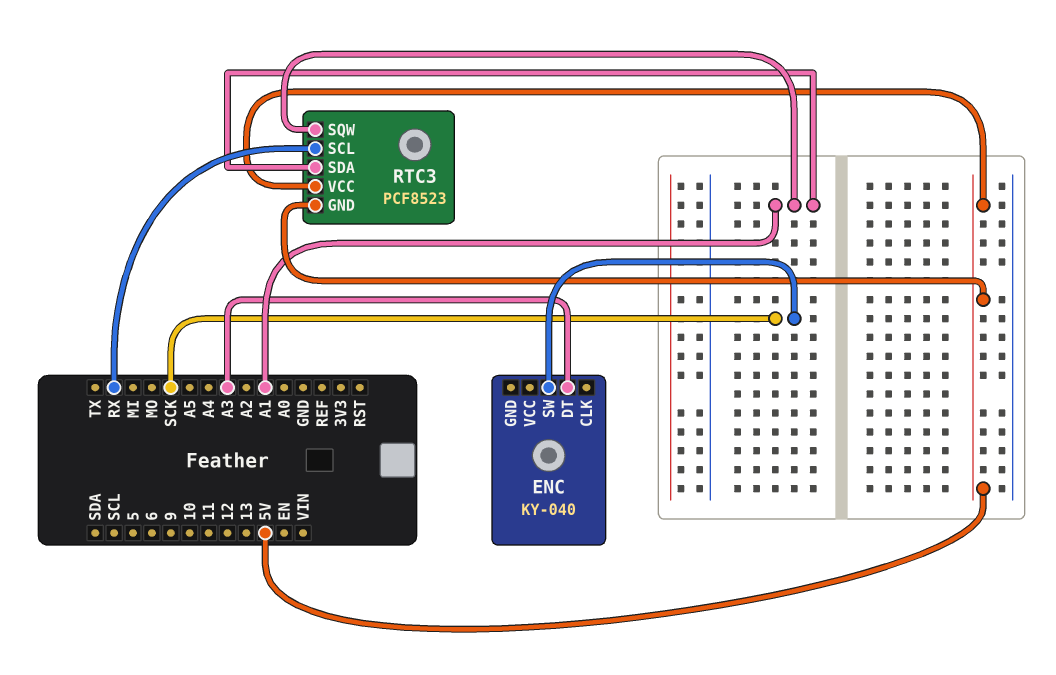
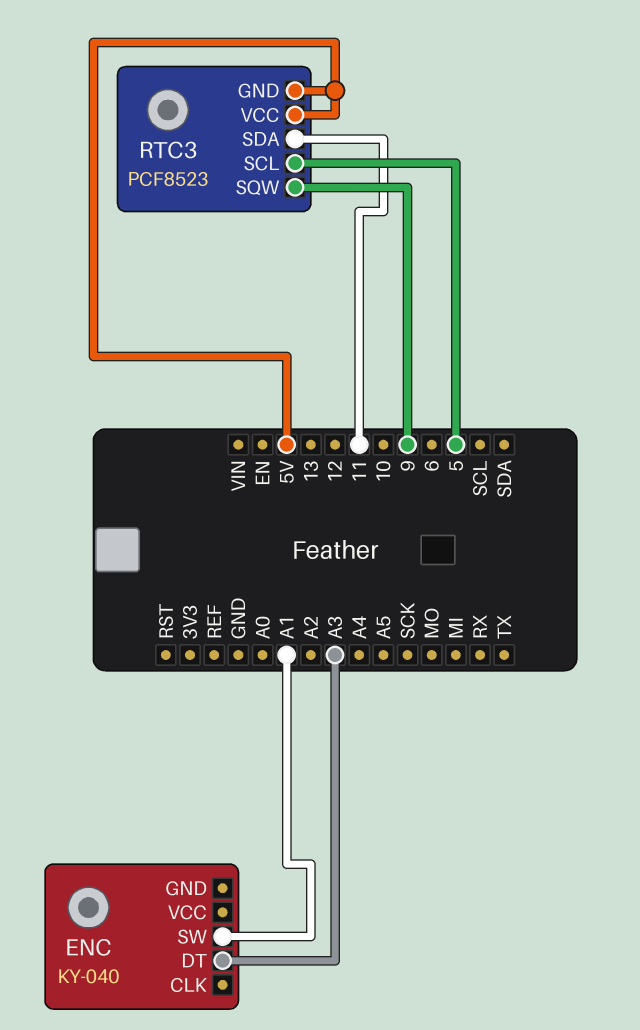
ENC pin SW: SCK -> A1
RTC3 pin SCL: RX -> 5
RTC3 pin SDA: A1 -> 11
RTC3 pin SQW: A1 -> 9

